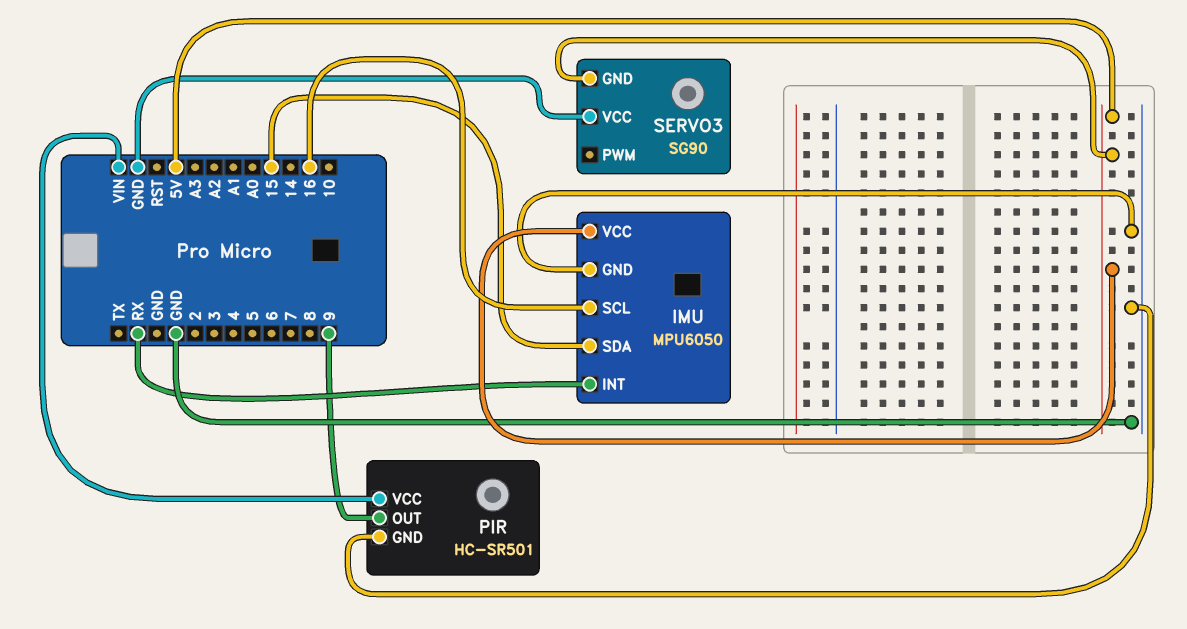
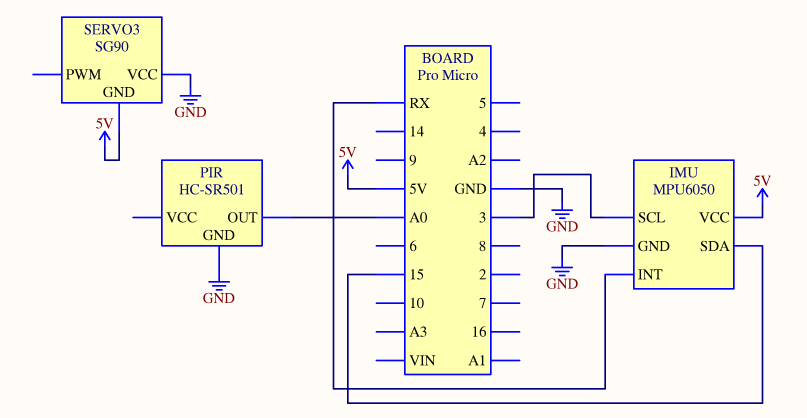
IMU pin SCL: 16 -> 3
PIR pin OUT: 9 -> A0
PIR pin VCC: VIN -> none

